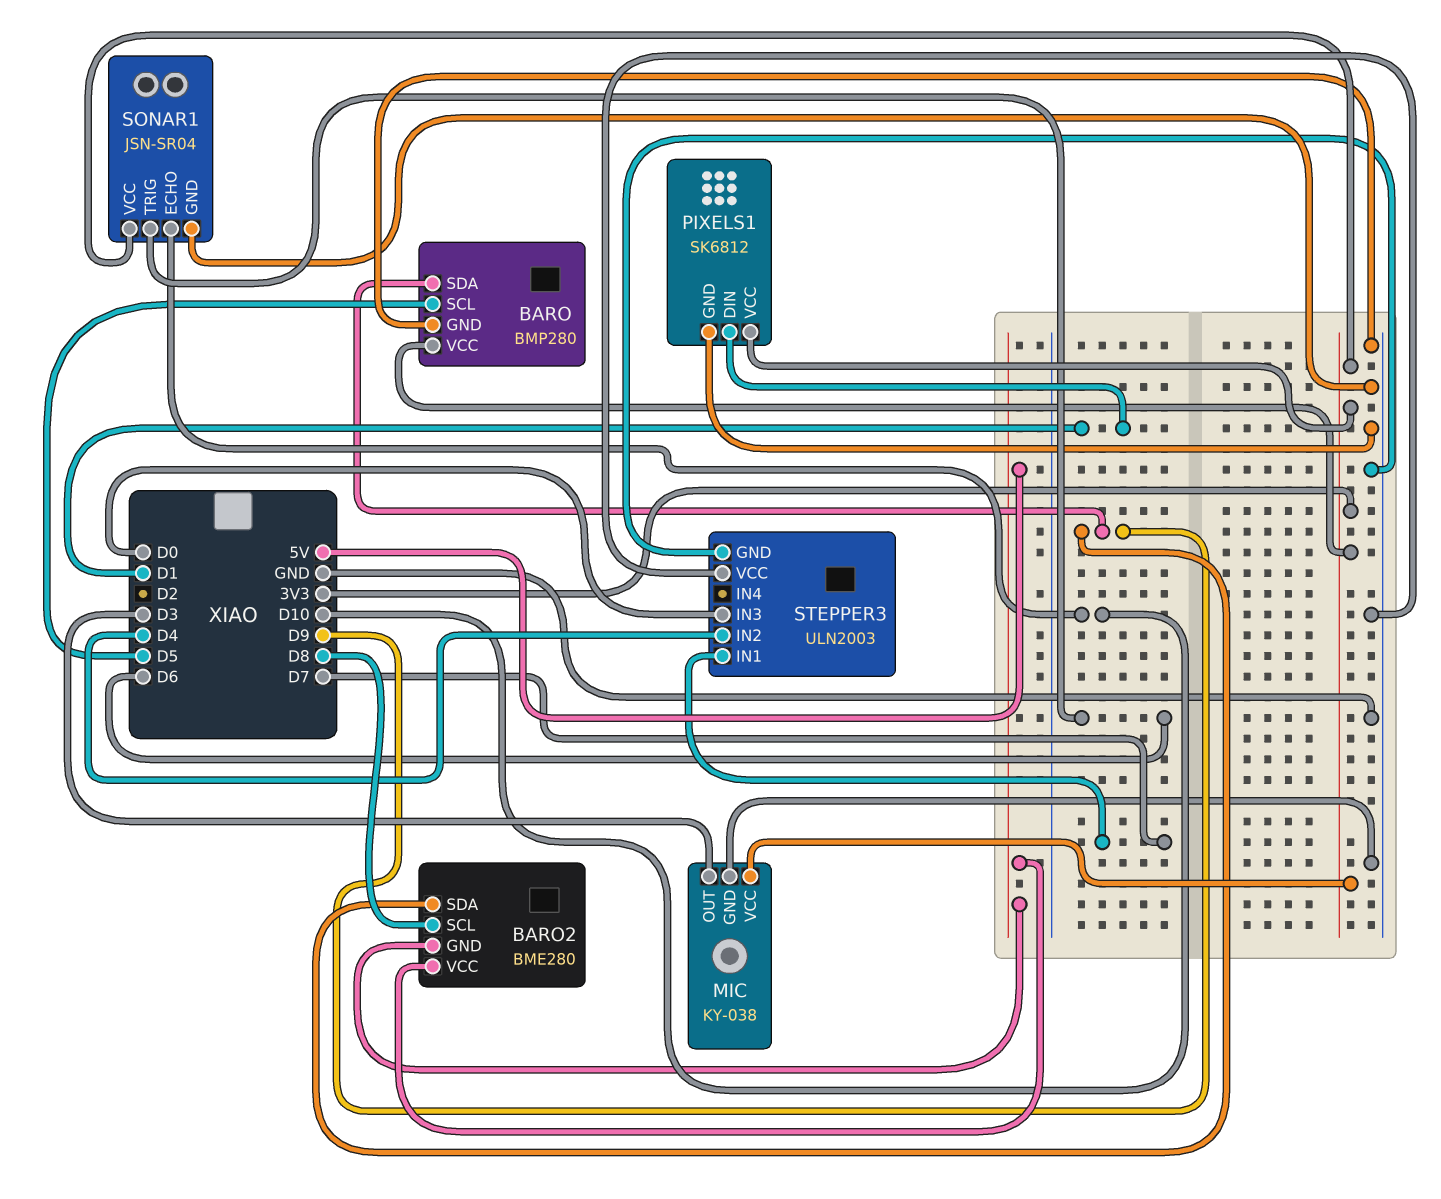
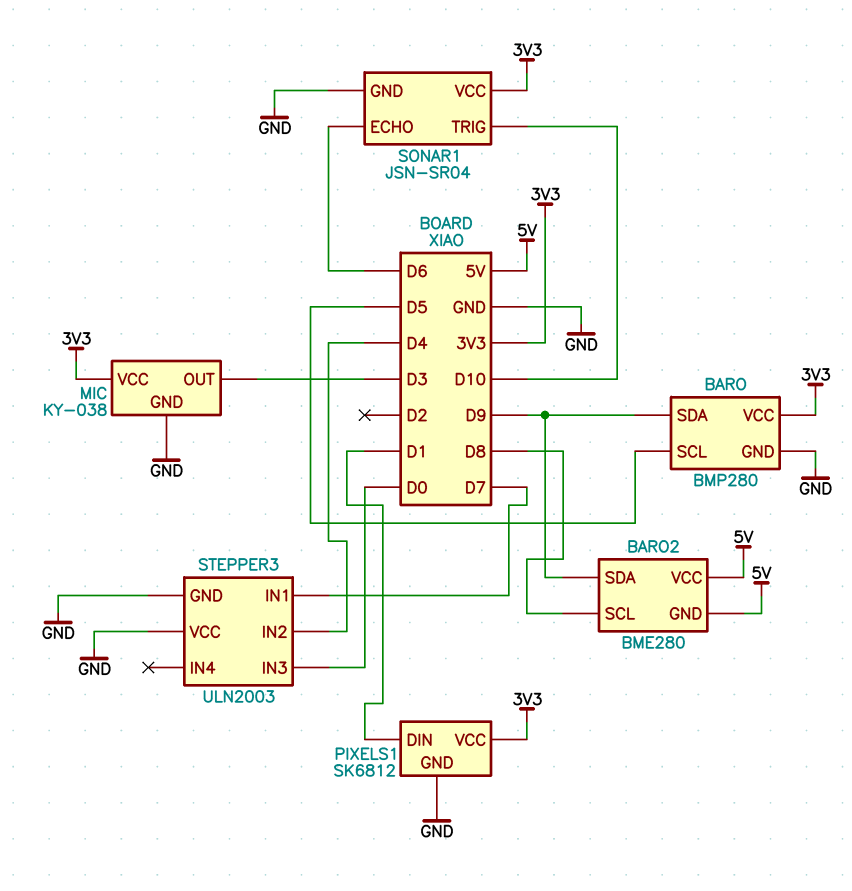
SONAR1 pin ECHO: D10 -> D6
SONAR1 pin TRIG: D6 -> D10

